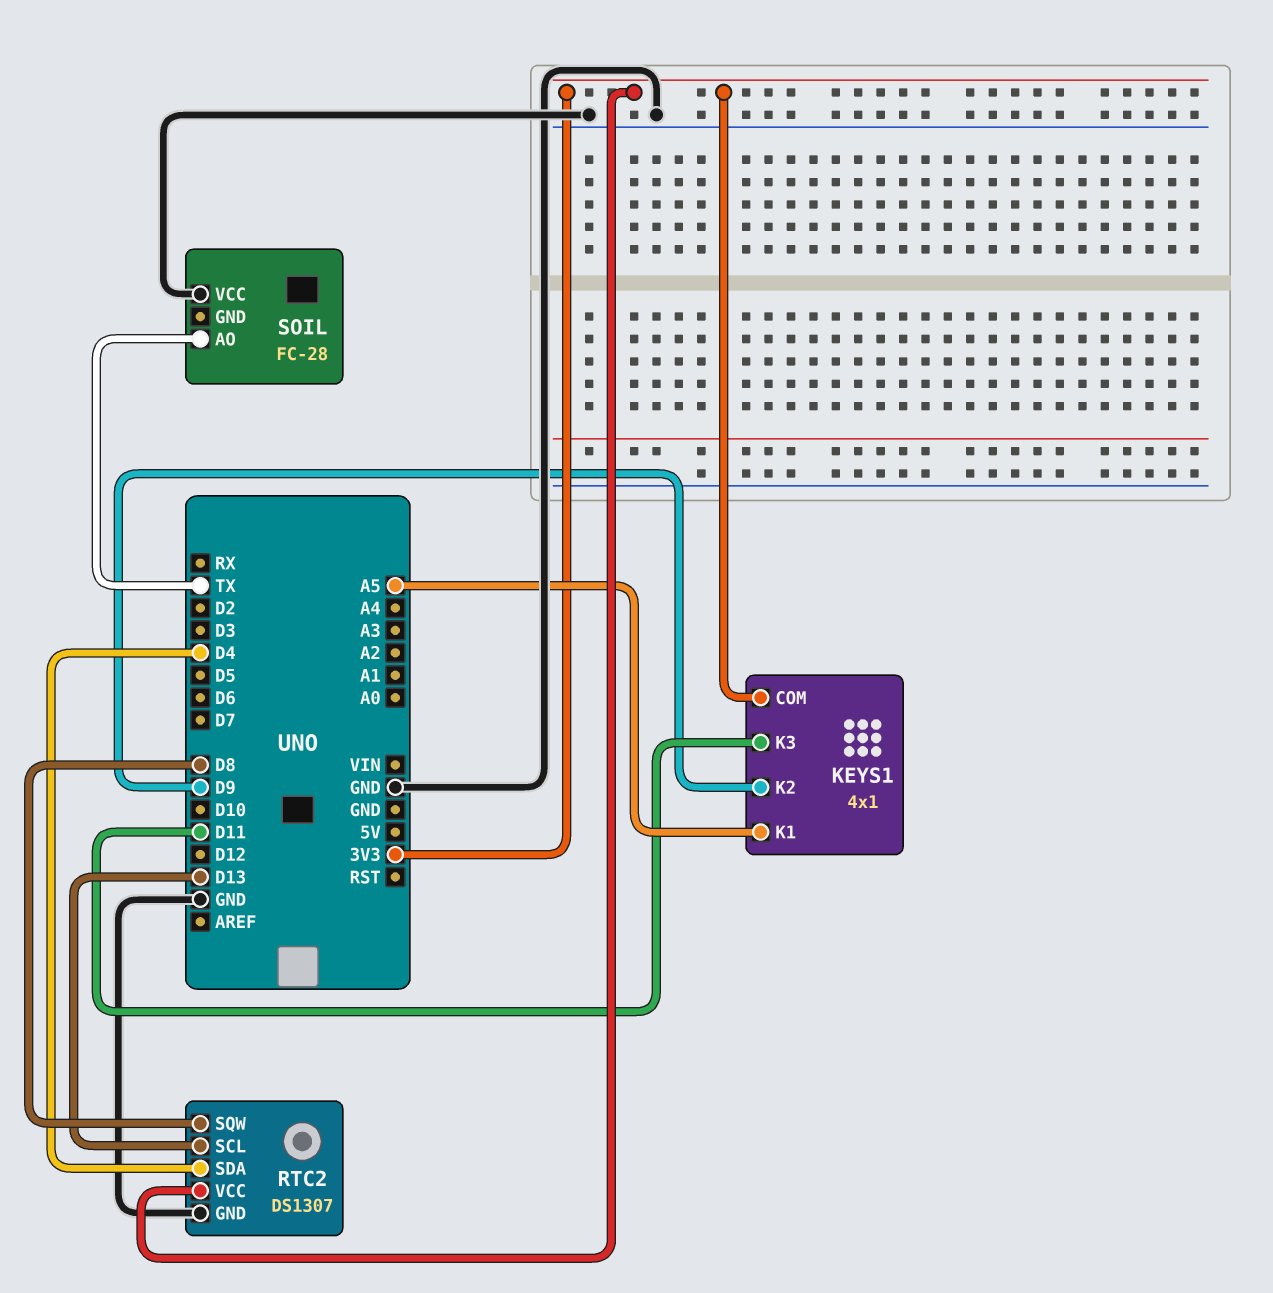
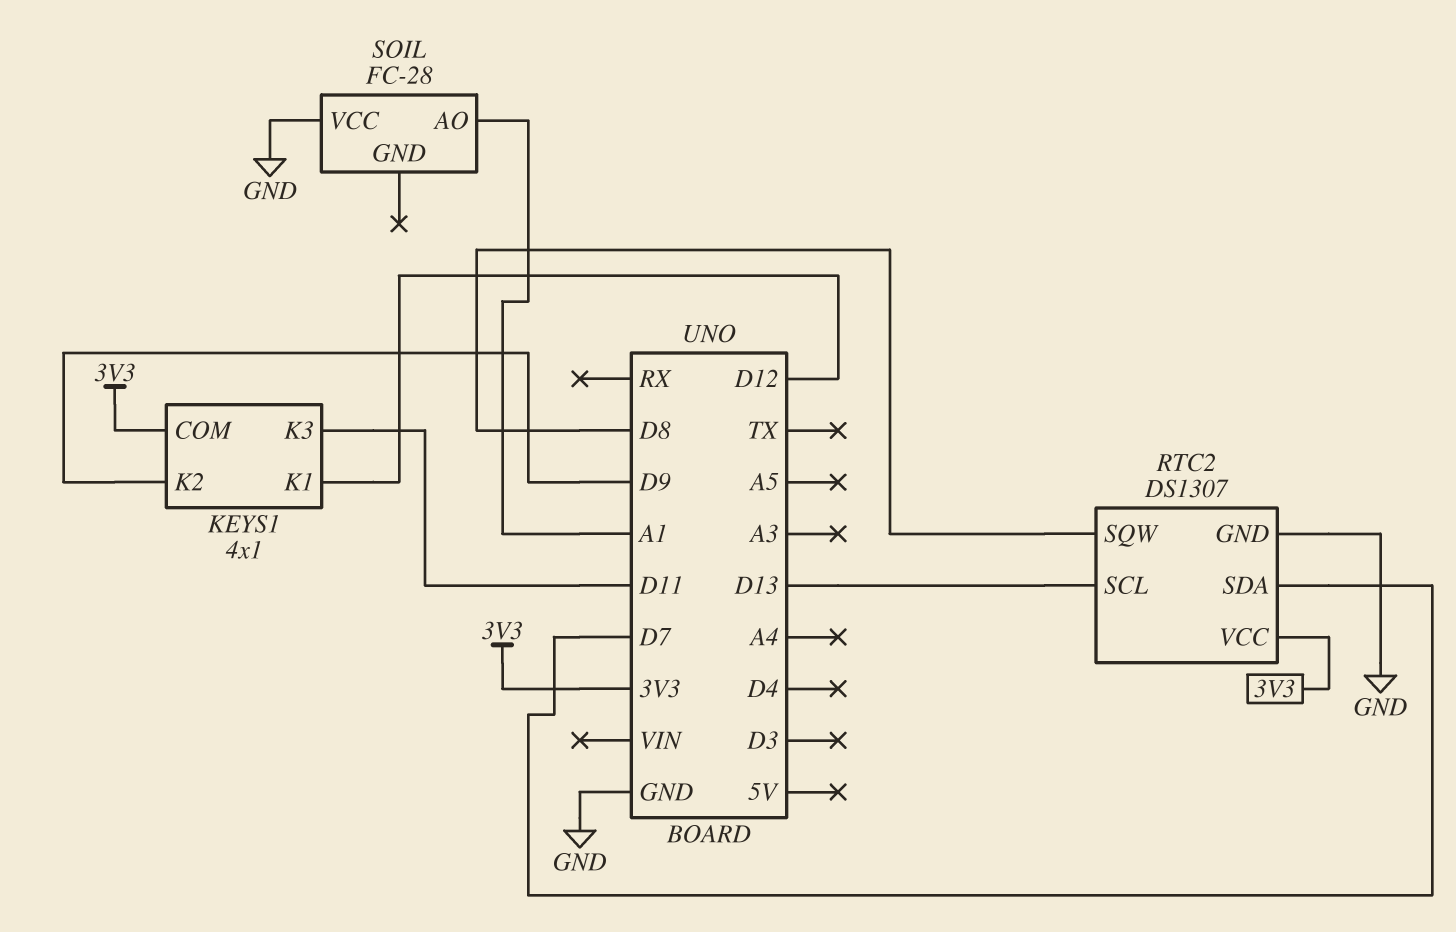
KEYS1 pin K1: A5 -> D12
RTC2 pin SDA: D4 -> D7
SOIL pin AO: TX -> A1

